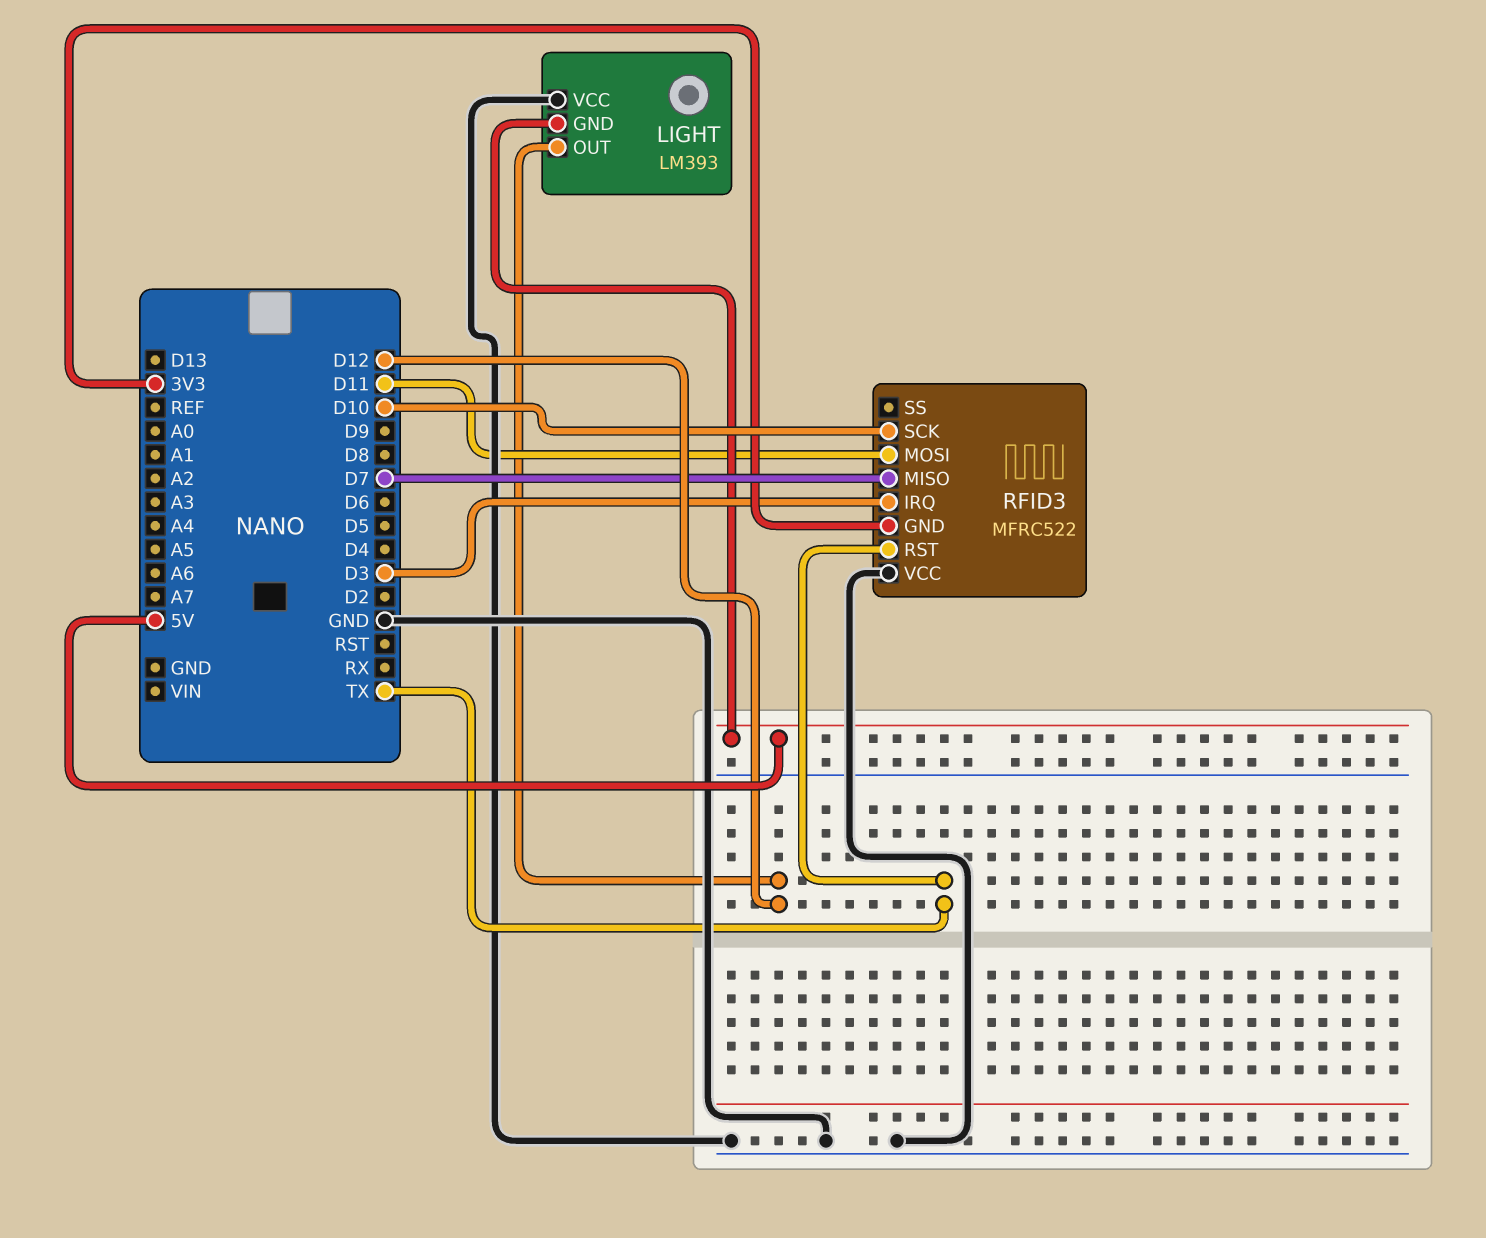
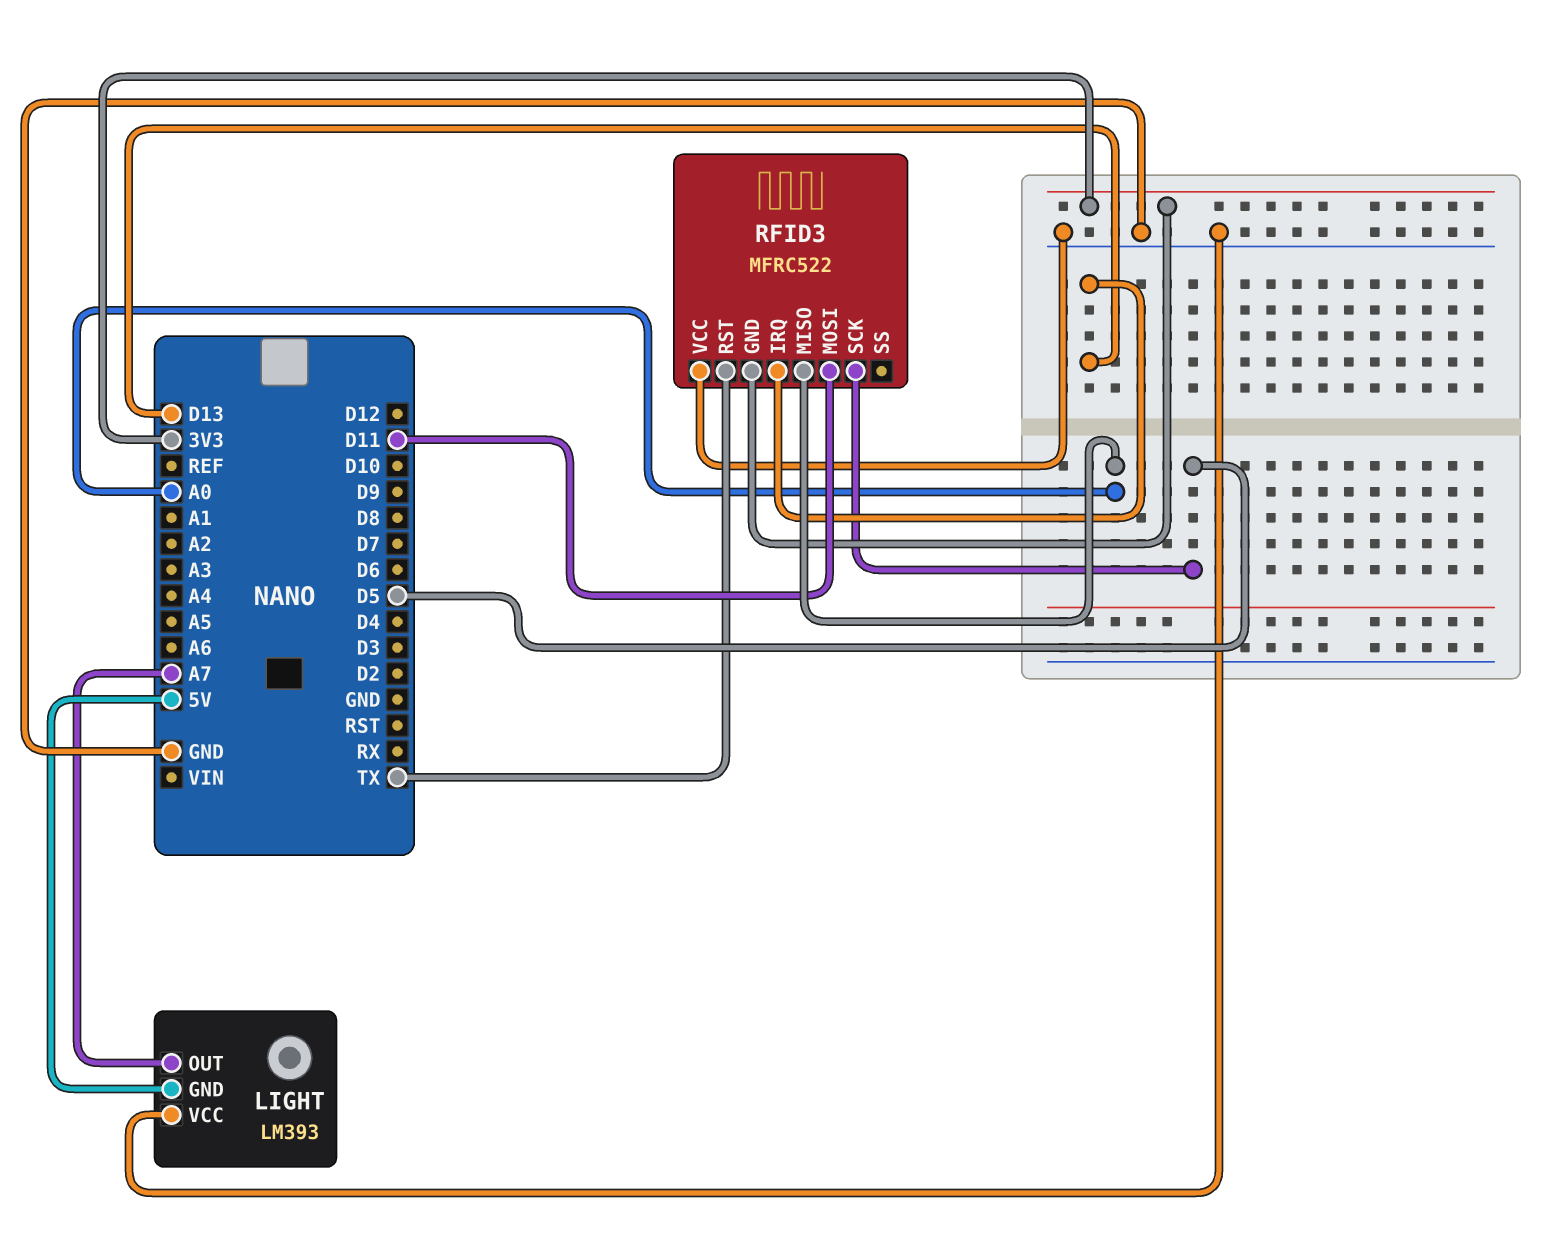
LIGHT pin OUT: D12 -> A7
RFID3 pin IRQ: D3 -> D13
RFID3 pin MISO: D7 -> A0
RFID3 pin SCK: D10 -> D5

